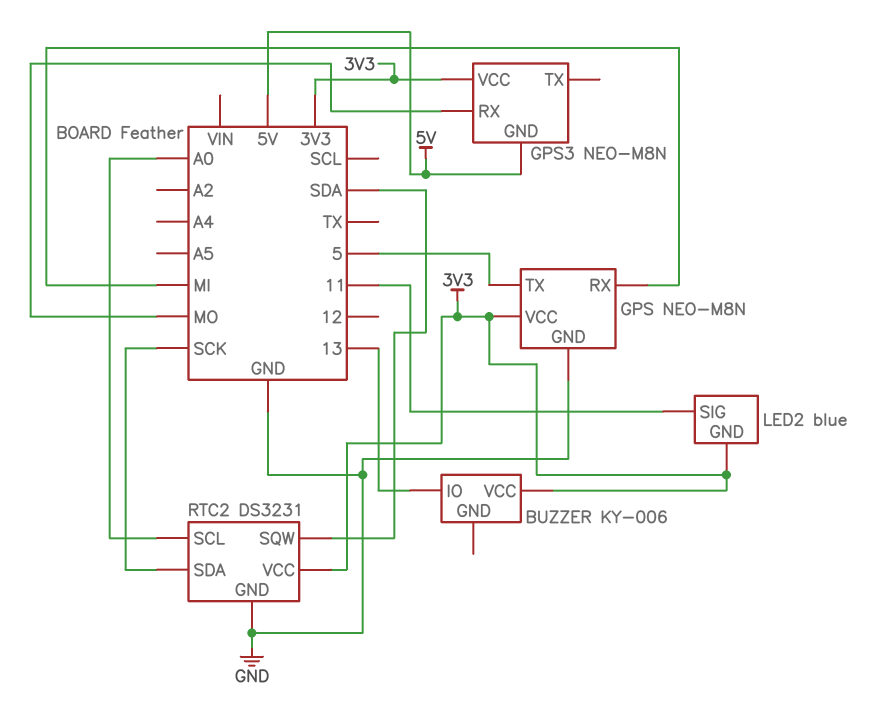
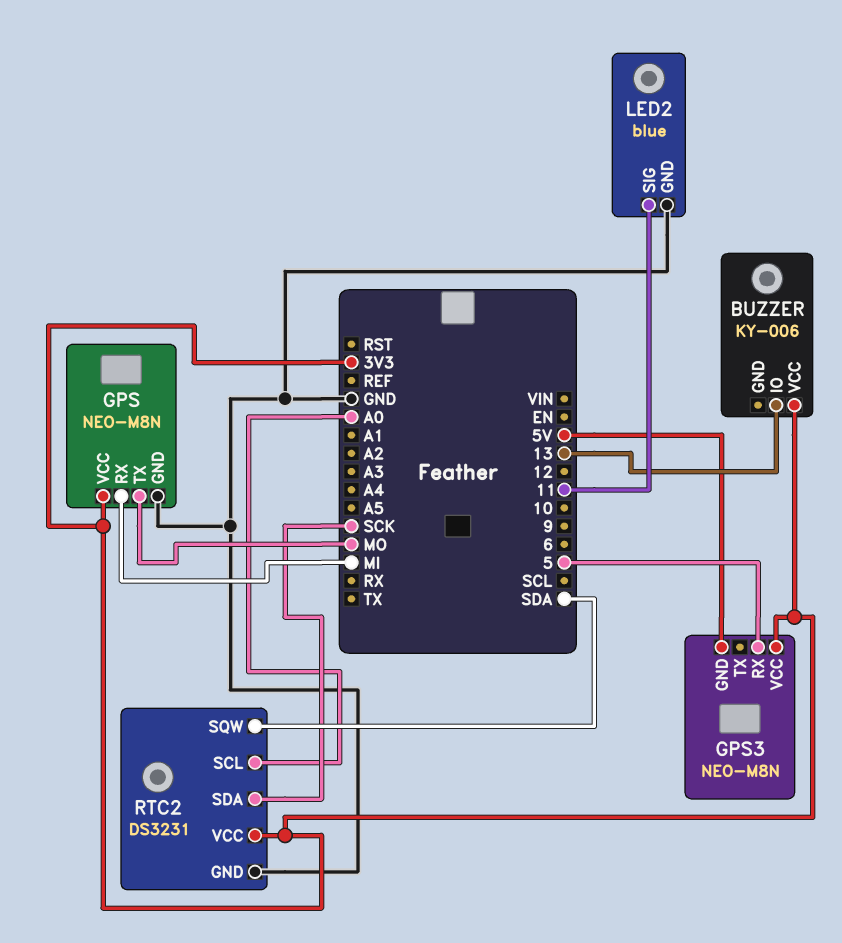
GPS pin TX: 5 -> MO
GPS3 pin RX: MO -> 5
LED2 pin GND: 3V3 -> GND

